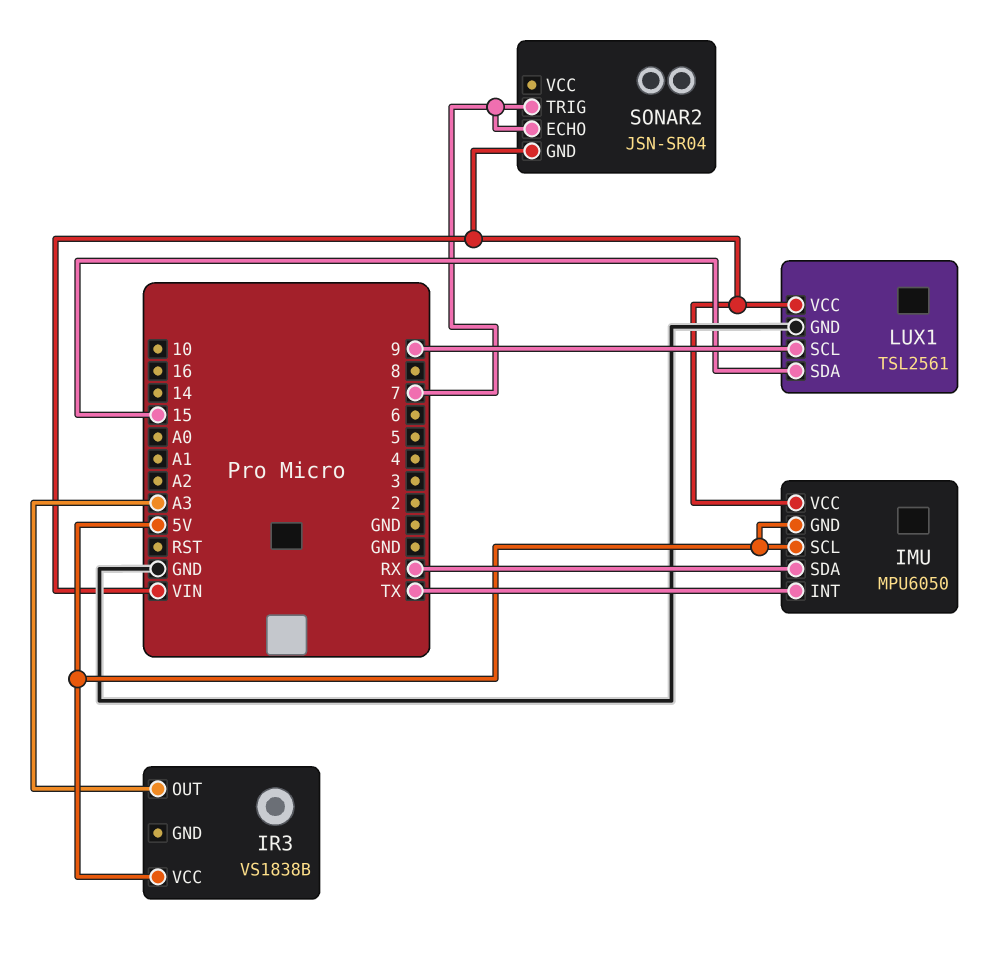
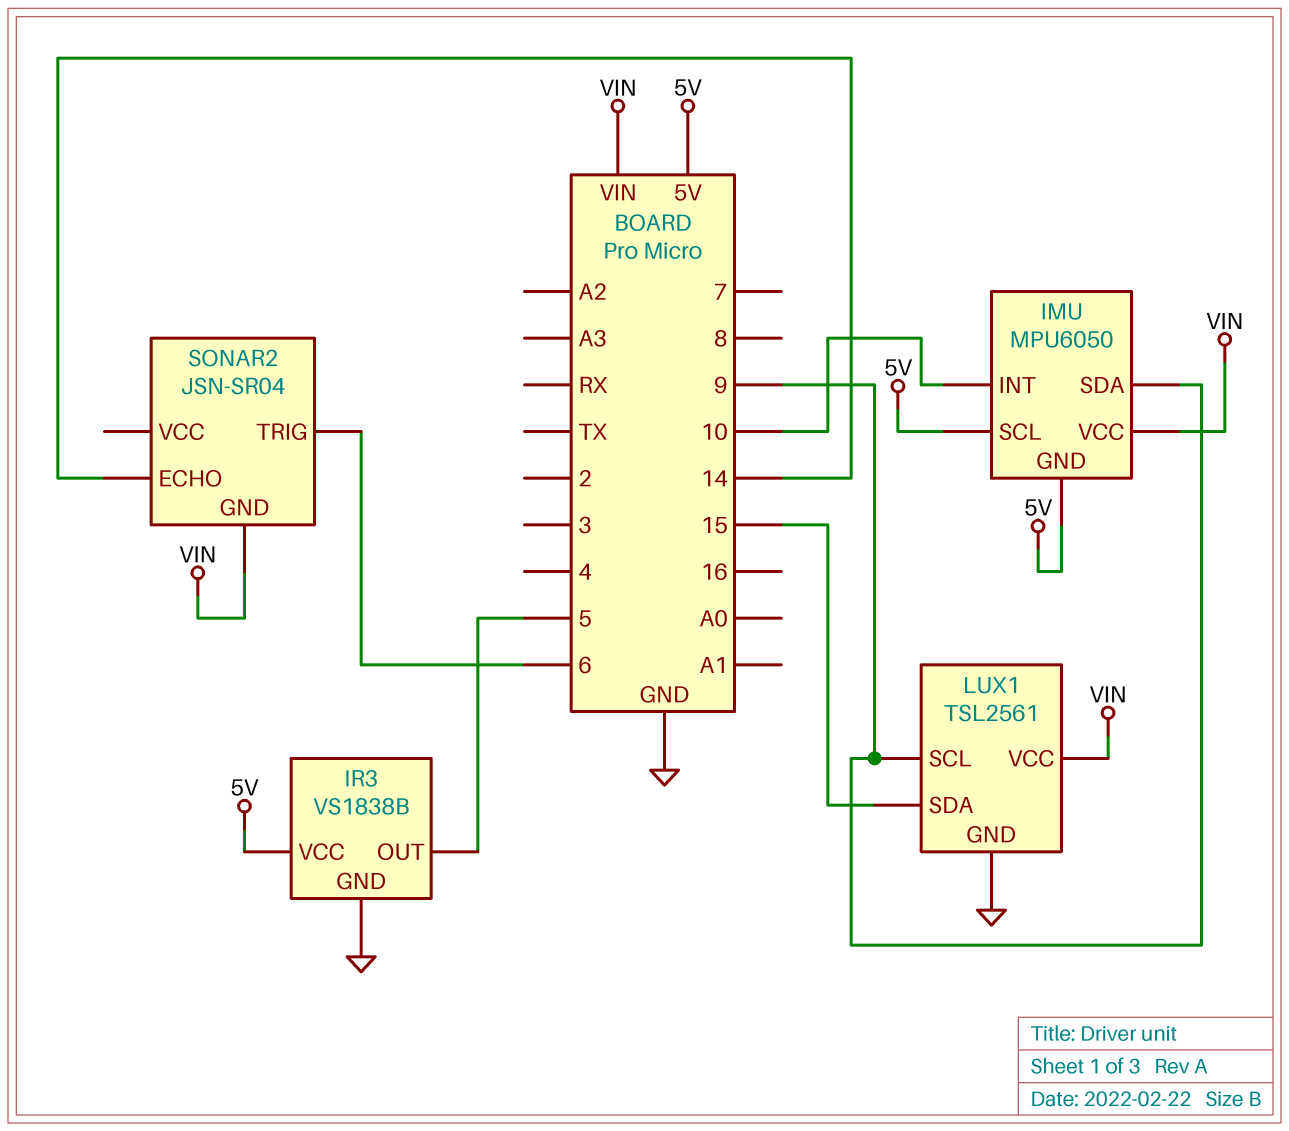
IMU pin INT: TX -> 10
IMU pin SDA: RX -> 9
IR3 pin GND: none -> GND
IR3 pin OUT: A3 -> 5
SONAR2 pin ECHO: 7 -> 14
SONAR2 pin TRIG: 7 -> 6

